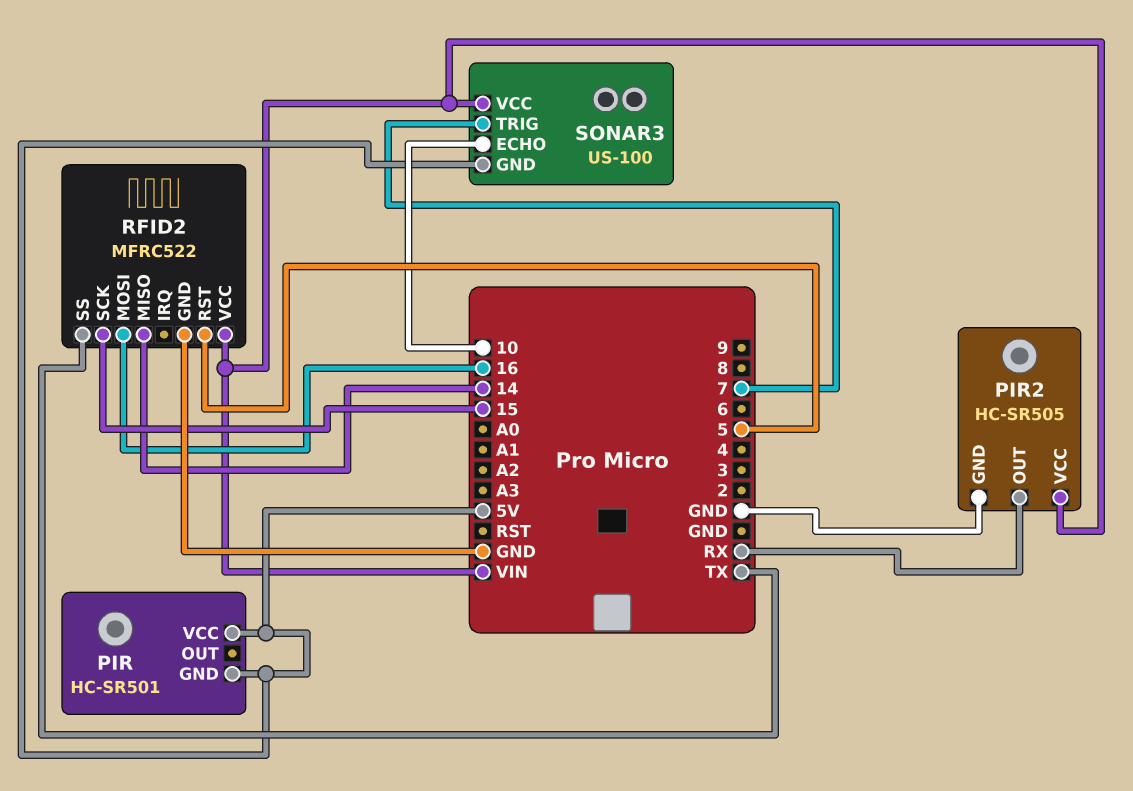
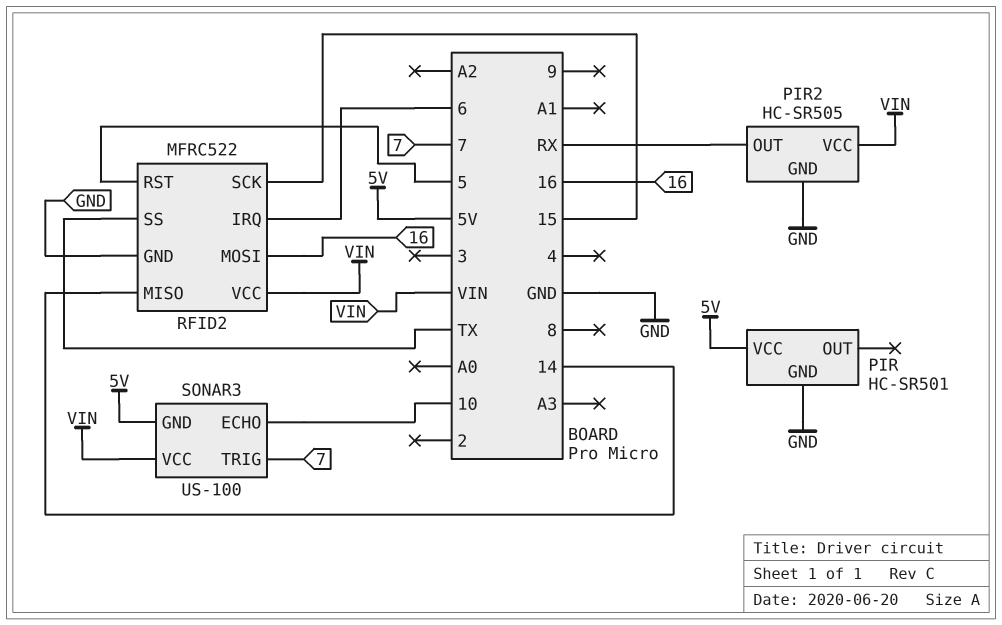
PIR pin GND: 5V -> GND
RFID2 pin IRQ: none -> 6

